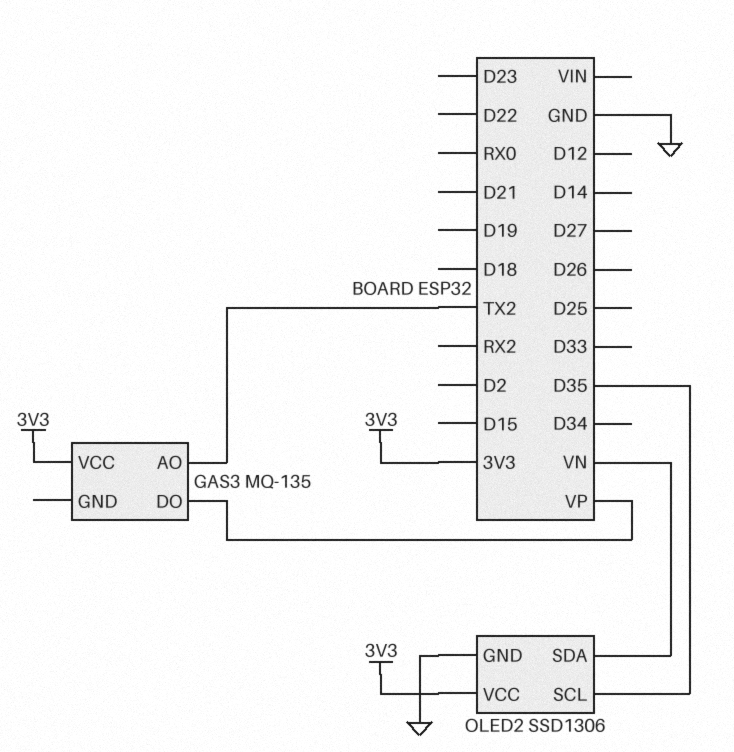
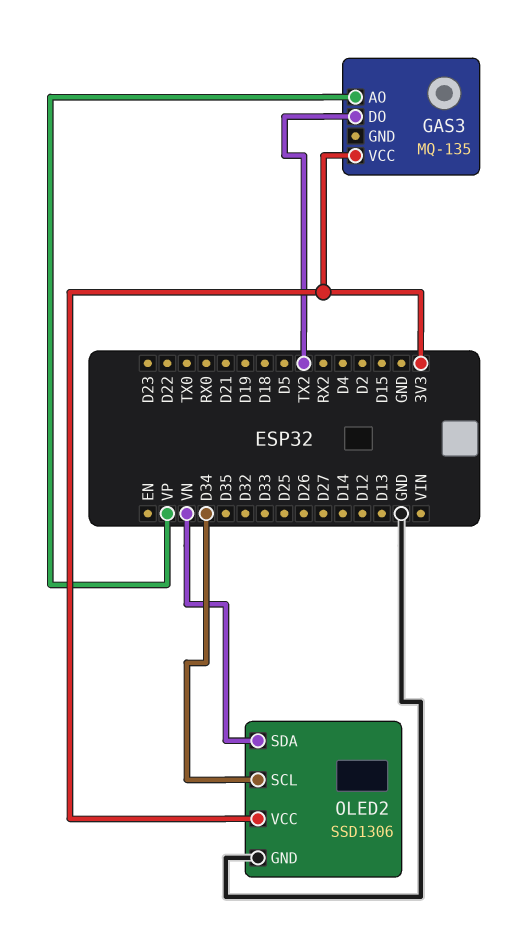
GAS3 pin AO: TX2 -> VP
GAS3 pin DO: VP -> TX2
OLED2 pin SCL: D35 -> D34

